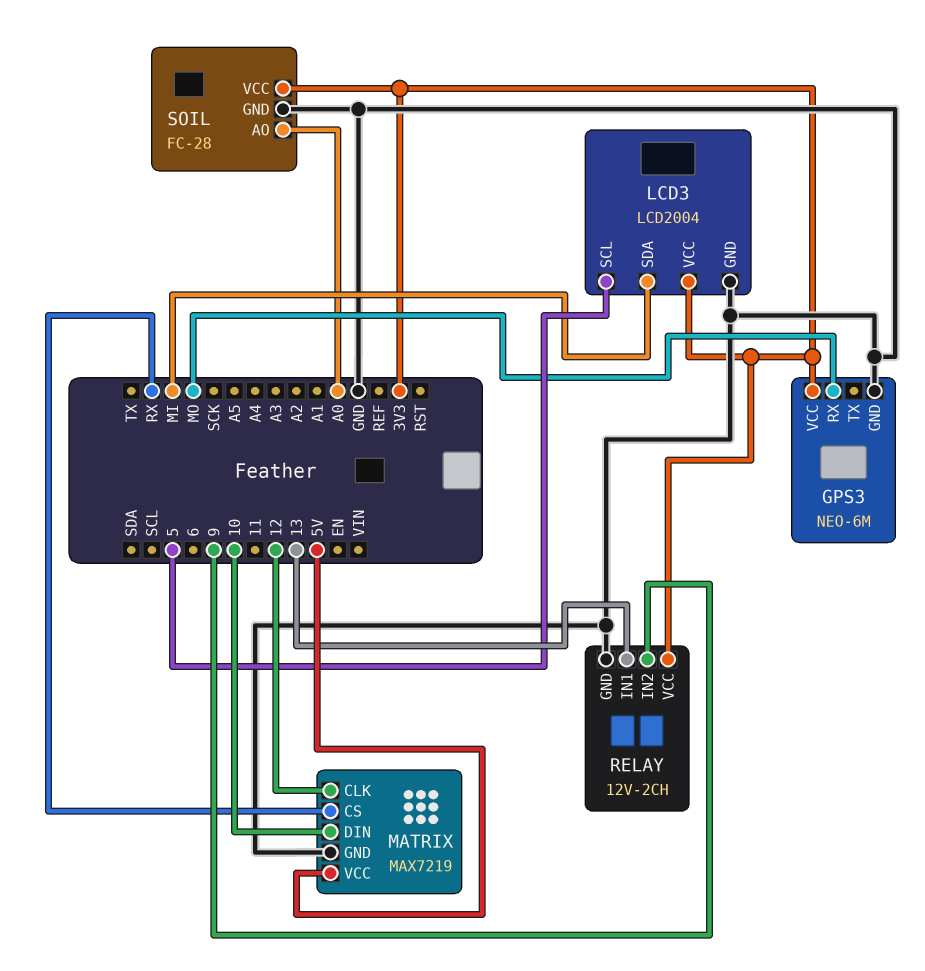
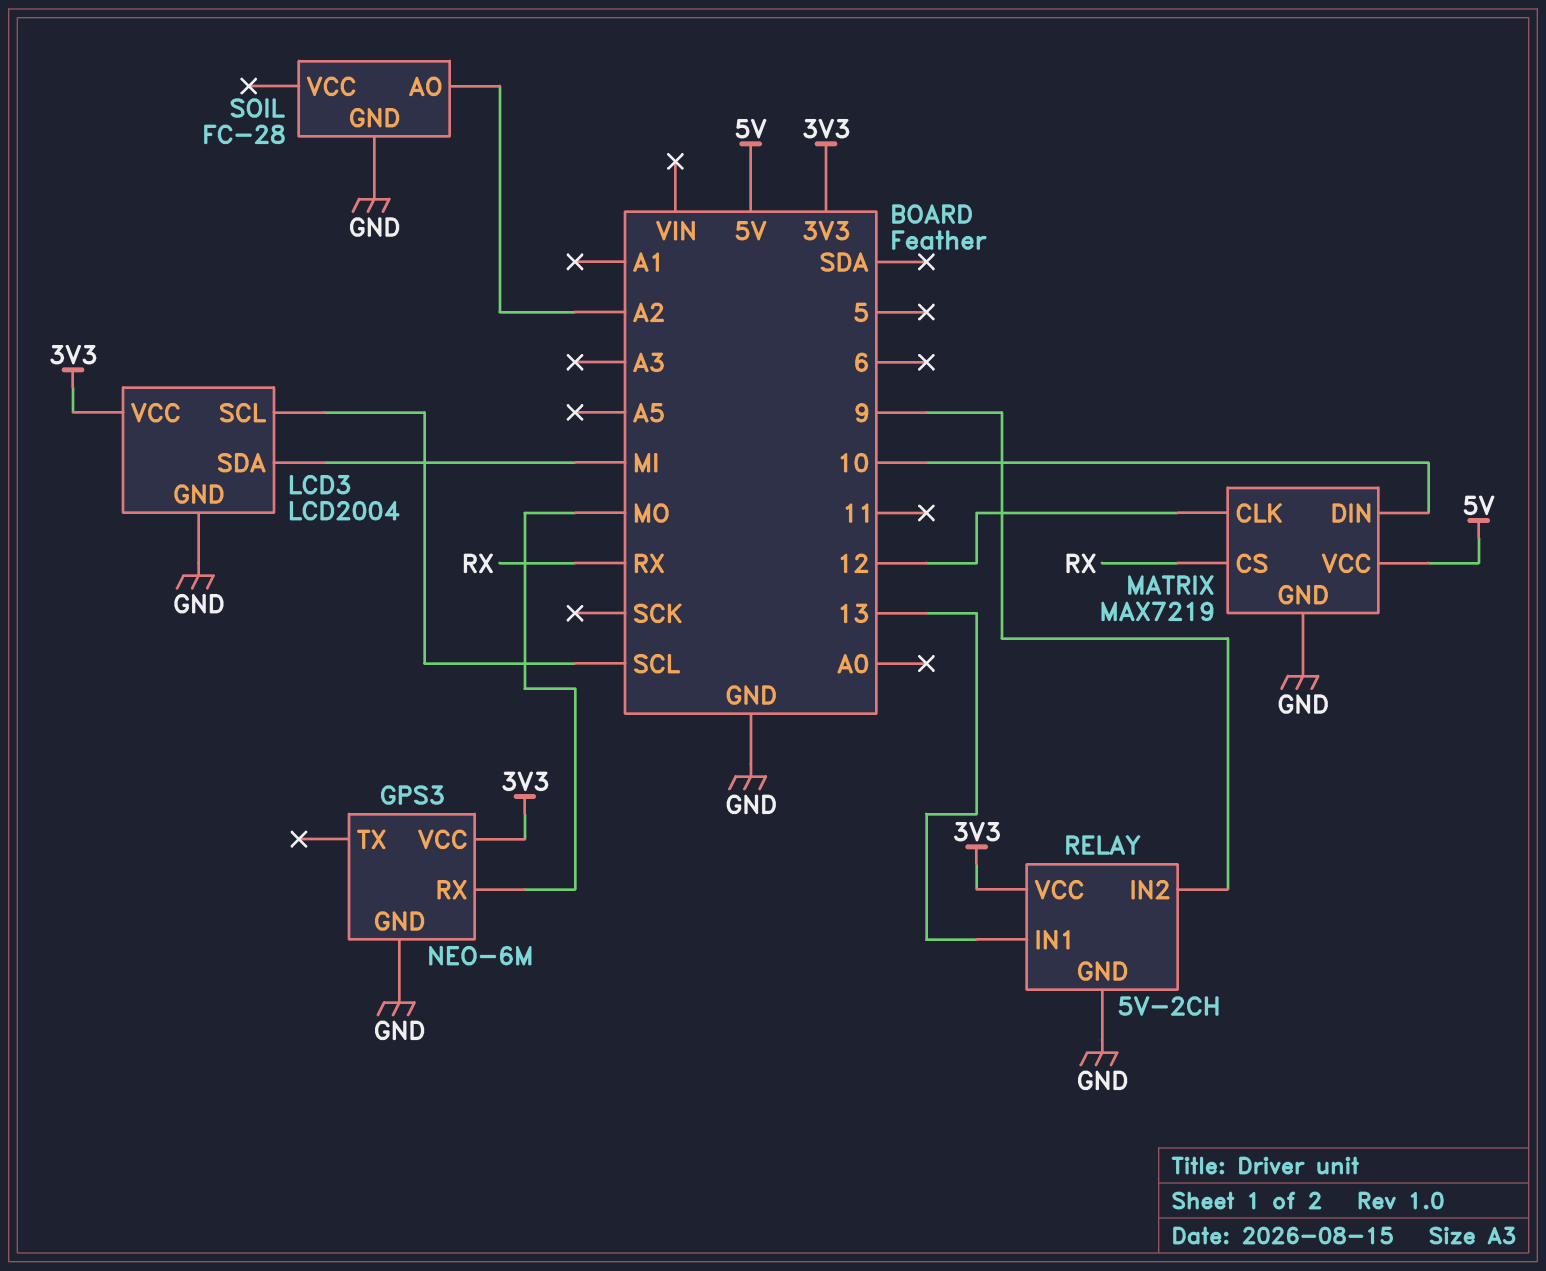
LCD3 pin SCL: 5 -> SCL
RELAY: 12V-2CH -> 5V-2CH
SOIL pin AO: A0 -> A2
SOIL pin VCC: 3V3 -> none

